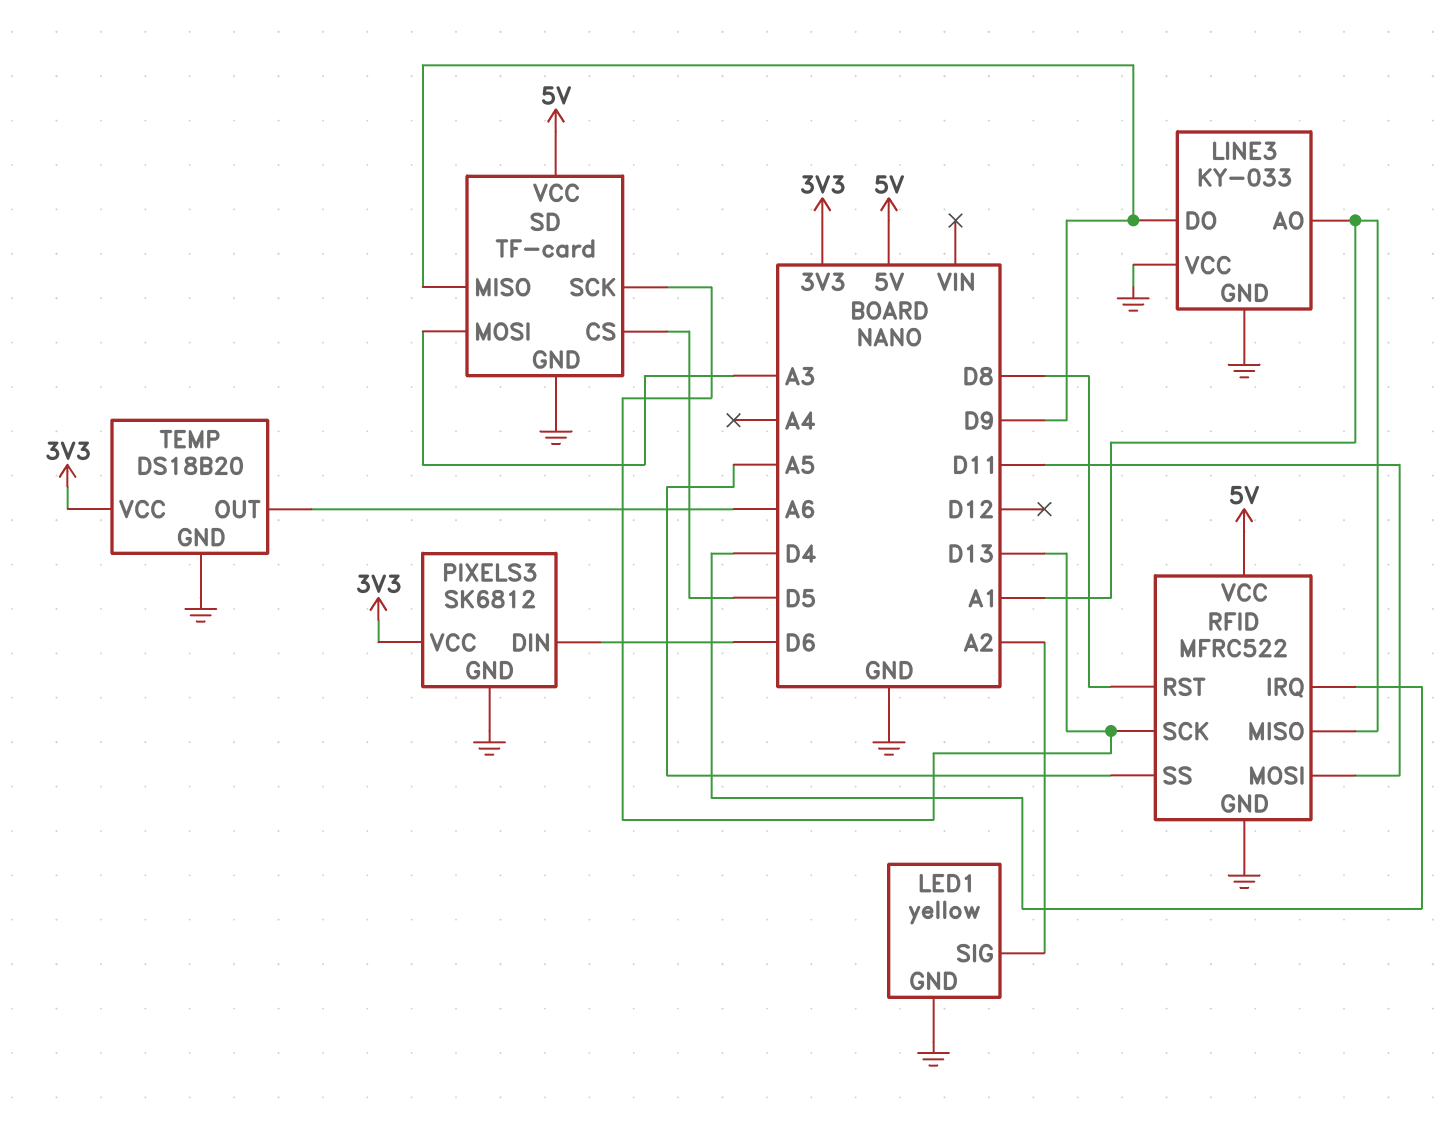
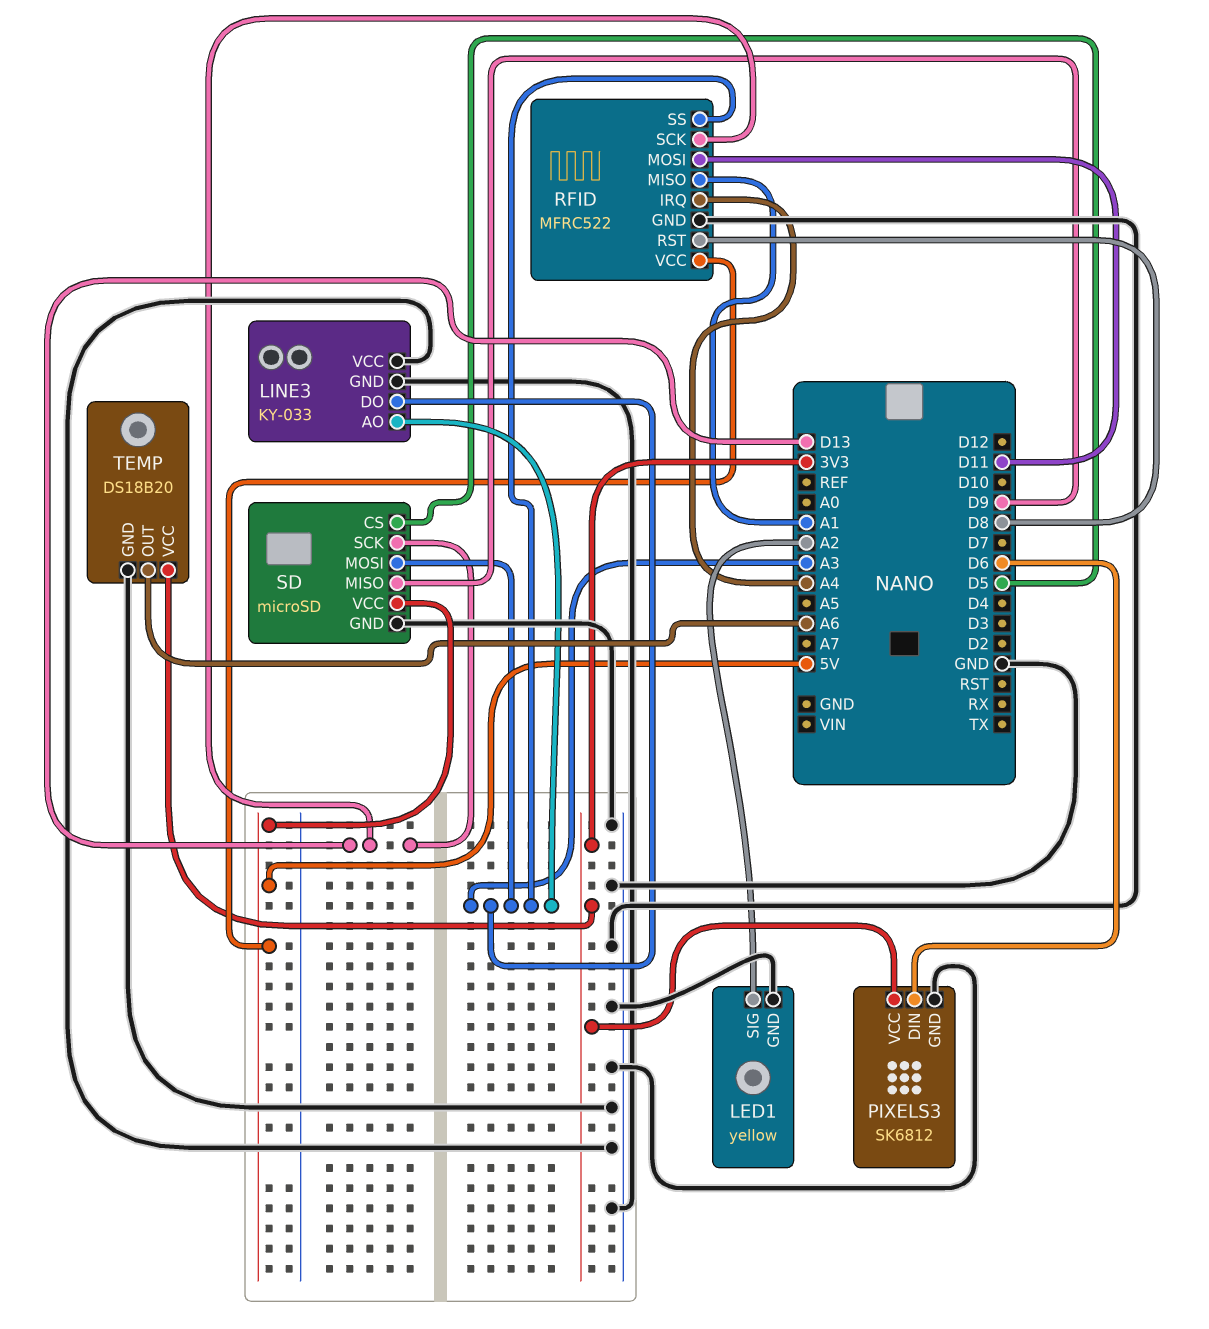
LINE3 pin AO: A1 -> A3
LINE3 pin DO: D9 -> A3
RFID pin IRQ: D4 -> A4
RFID pin SS: A5 -> A3
SD: TF-card -> microSD

